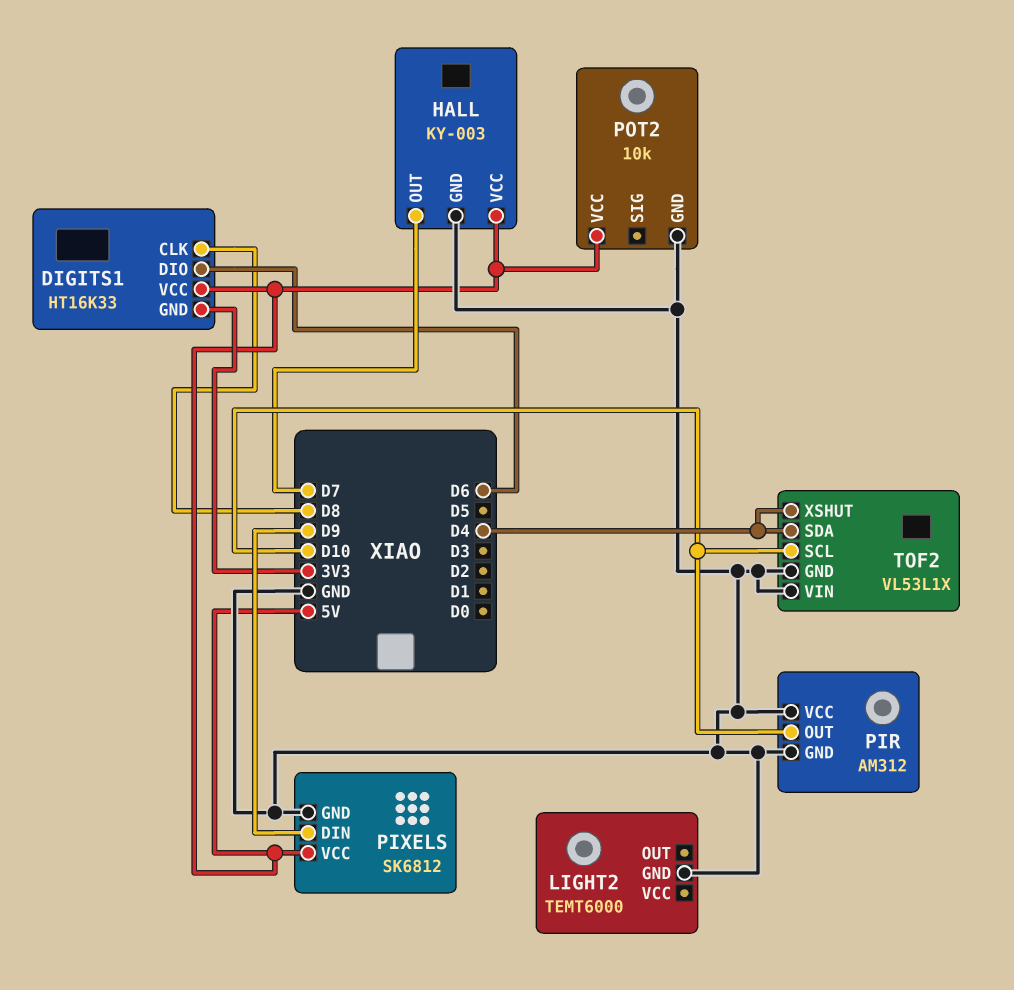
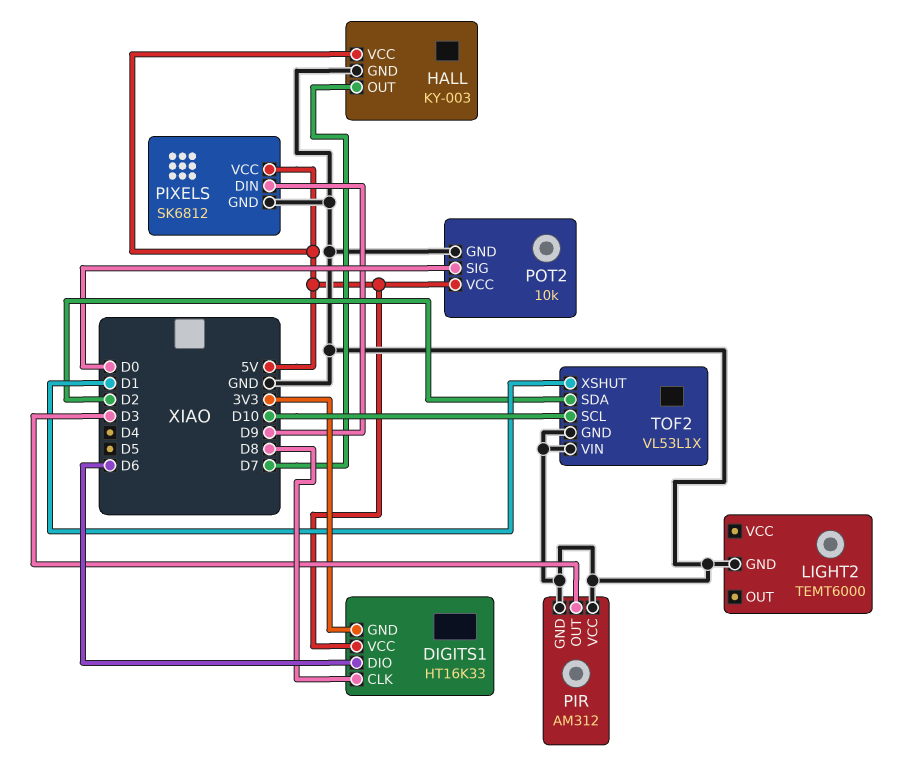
PIR pin OUT: D10 -> D3
POT2 pin SIG: none -> D0
TOF2 pin SDA: D4 -> D2
TOF2 pin XSHUT: D4 -> D1

